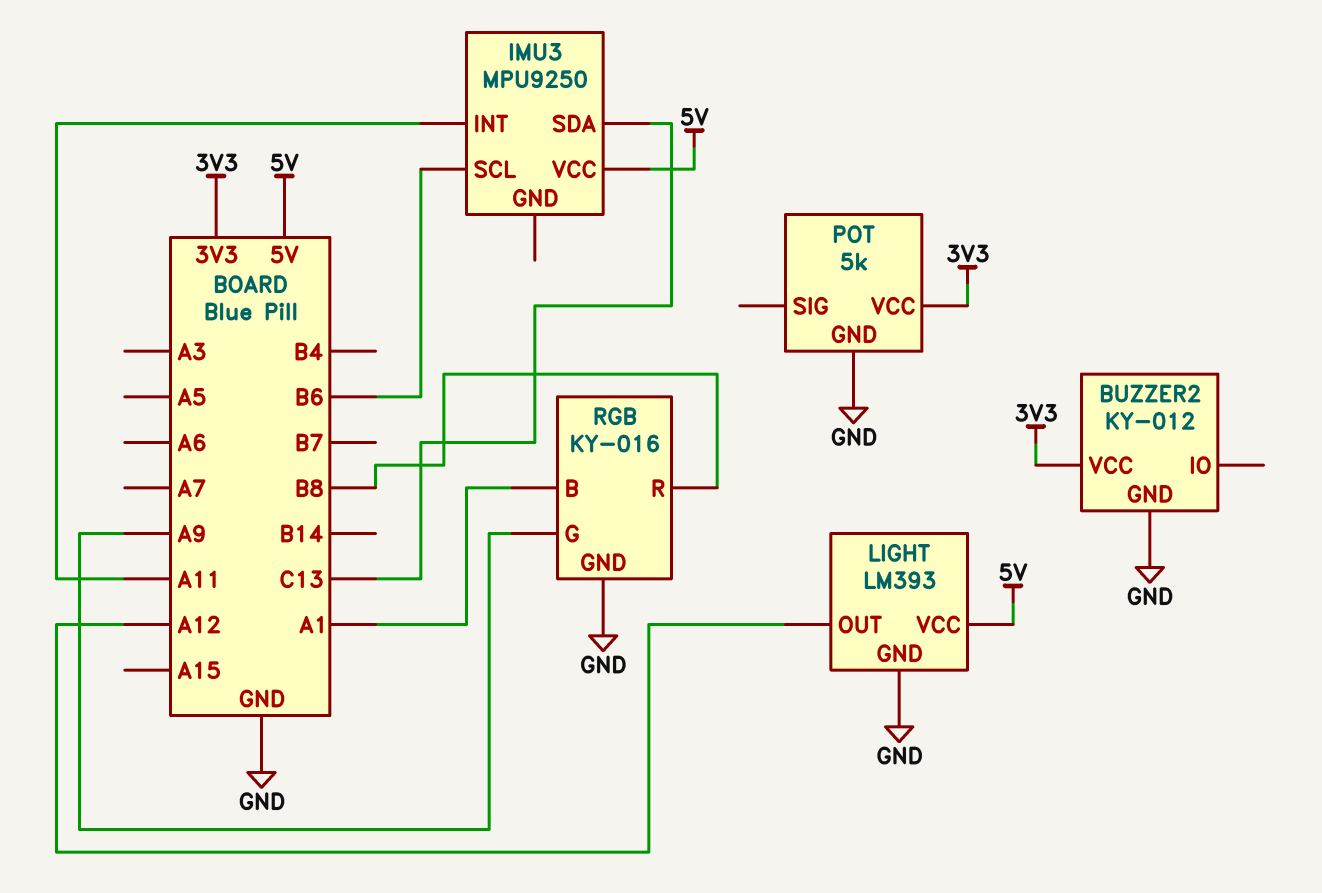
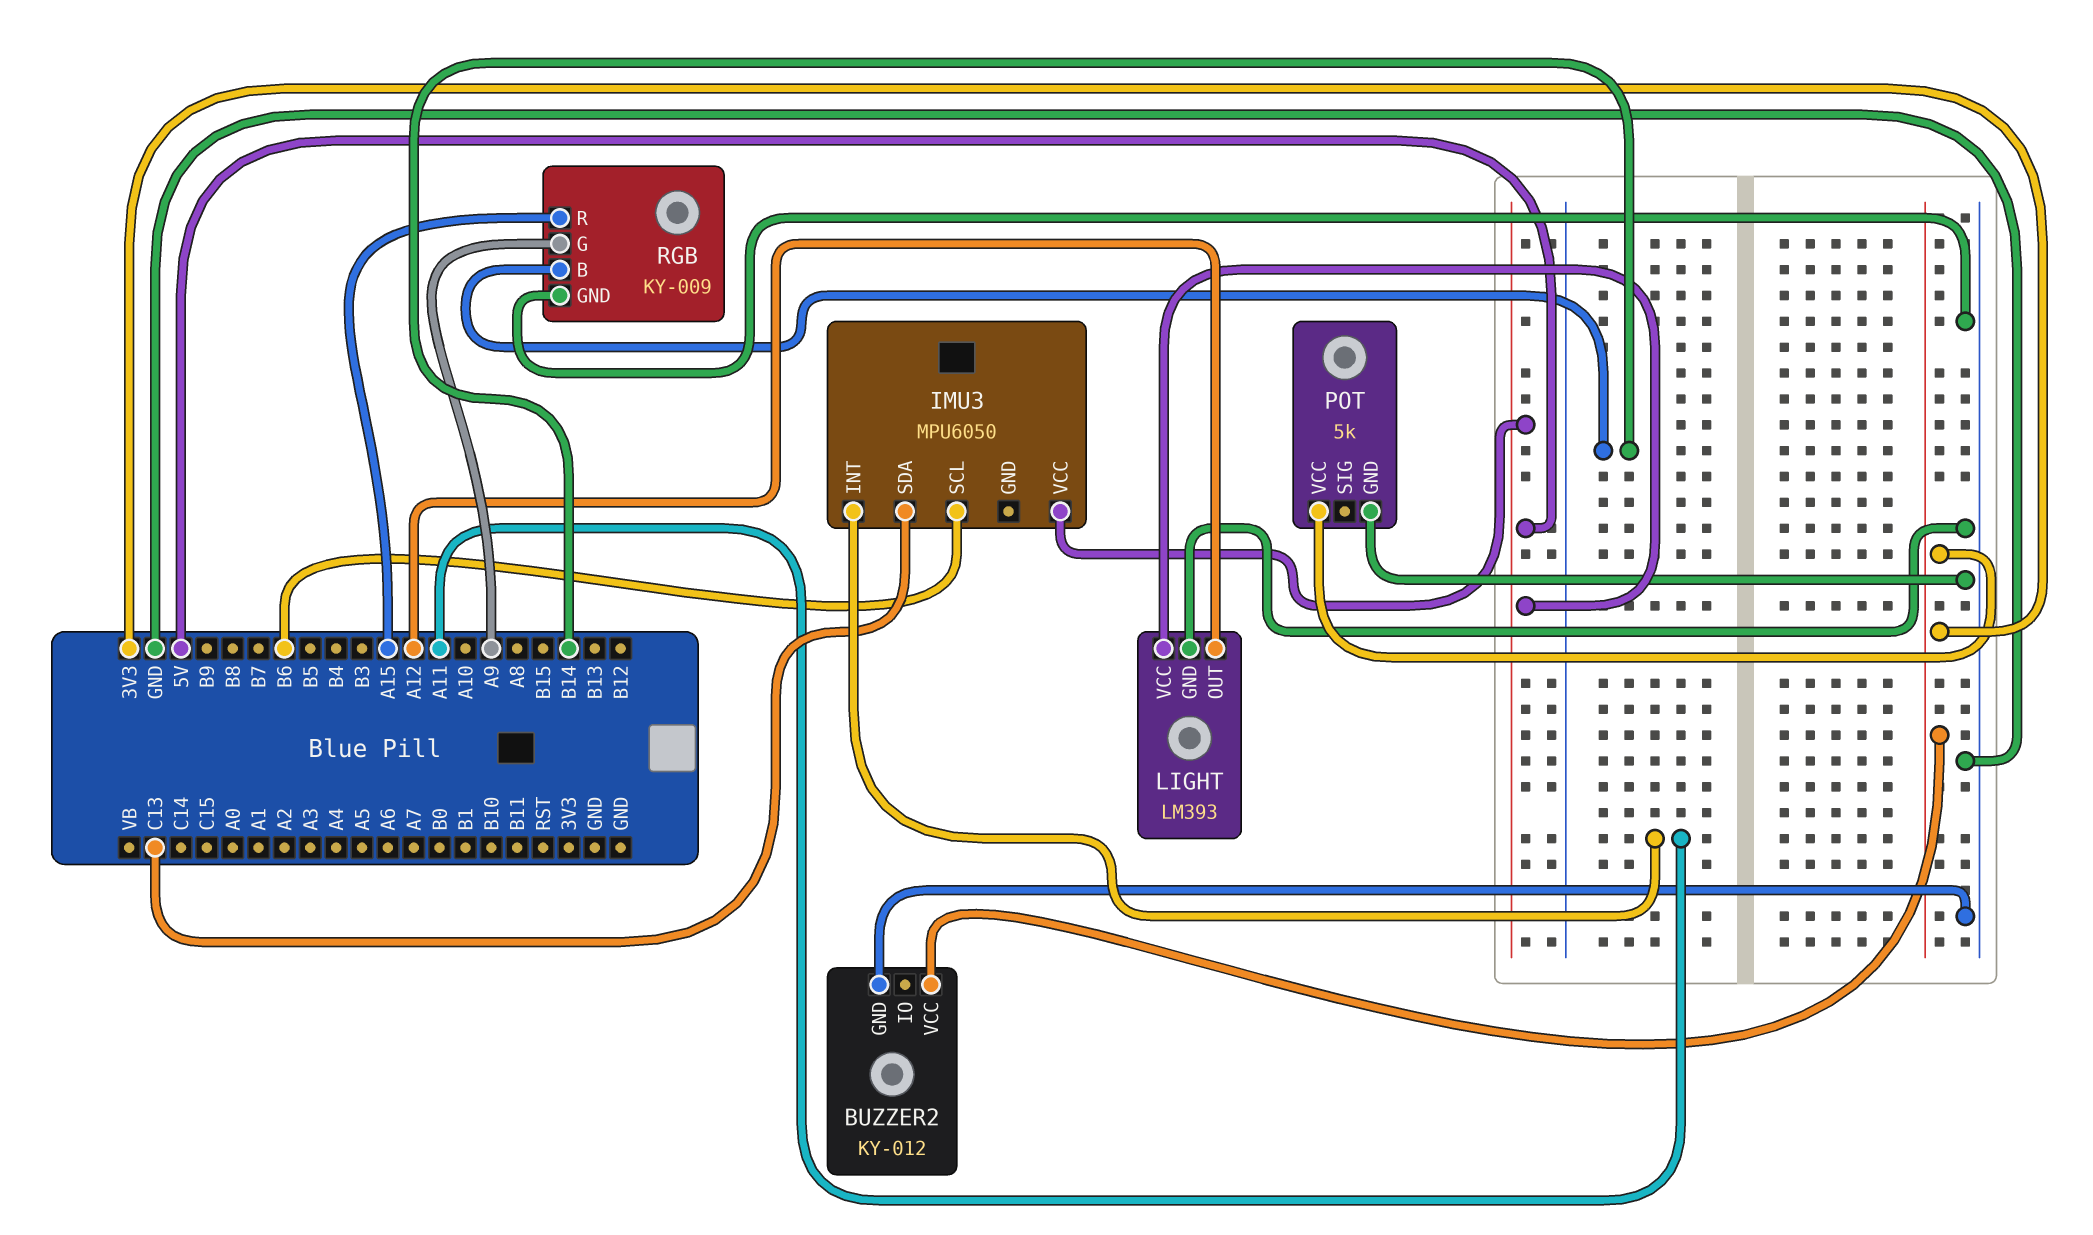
IMU3: MPU9250 -> MPU6050
RGB: KY-016 -> KY-009
RGB pin B: A1 -> B14
RGB pin R: B8 -> A15

